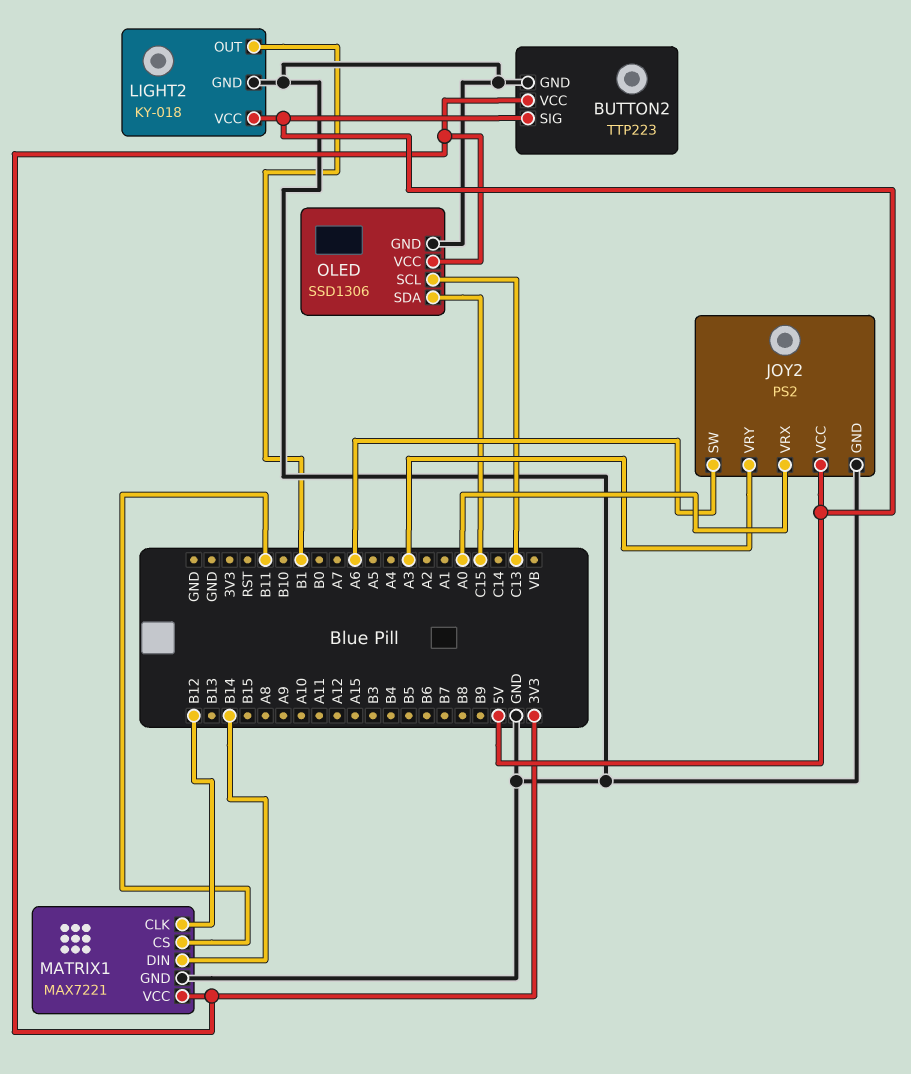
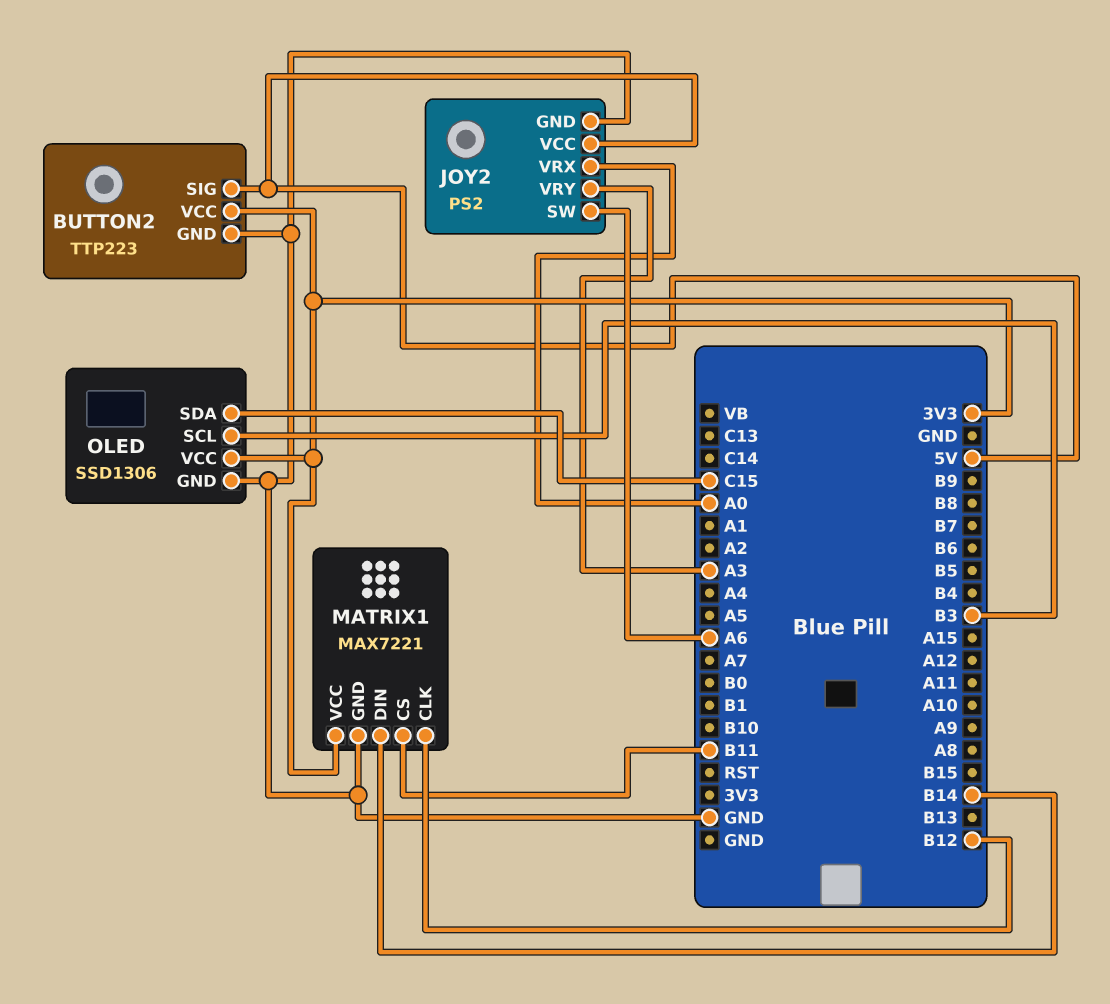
LIGHT2: KY-018 -> none
LIGHT2 pin GND: GND -> none
LIGHT2 pin OUT: B1 -> none
LIGHT2 pin VCC: 5V -> none
OLED pin SCL: C13 -> B3

